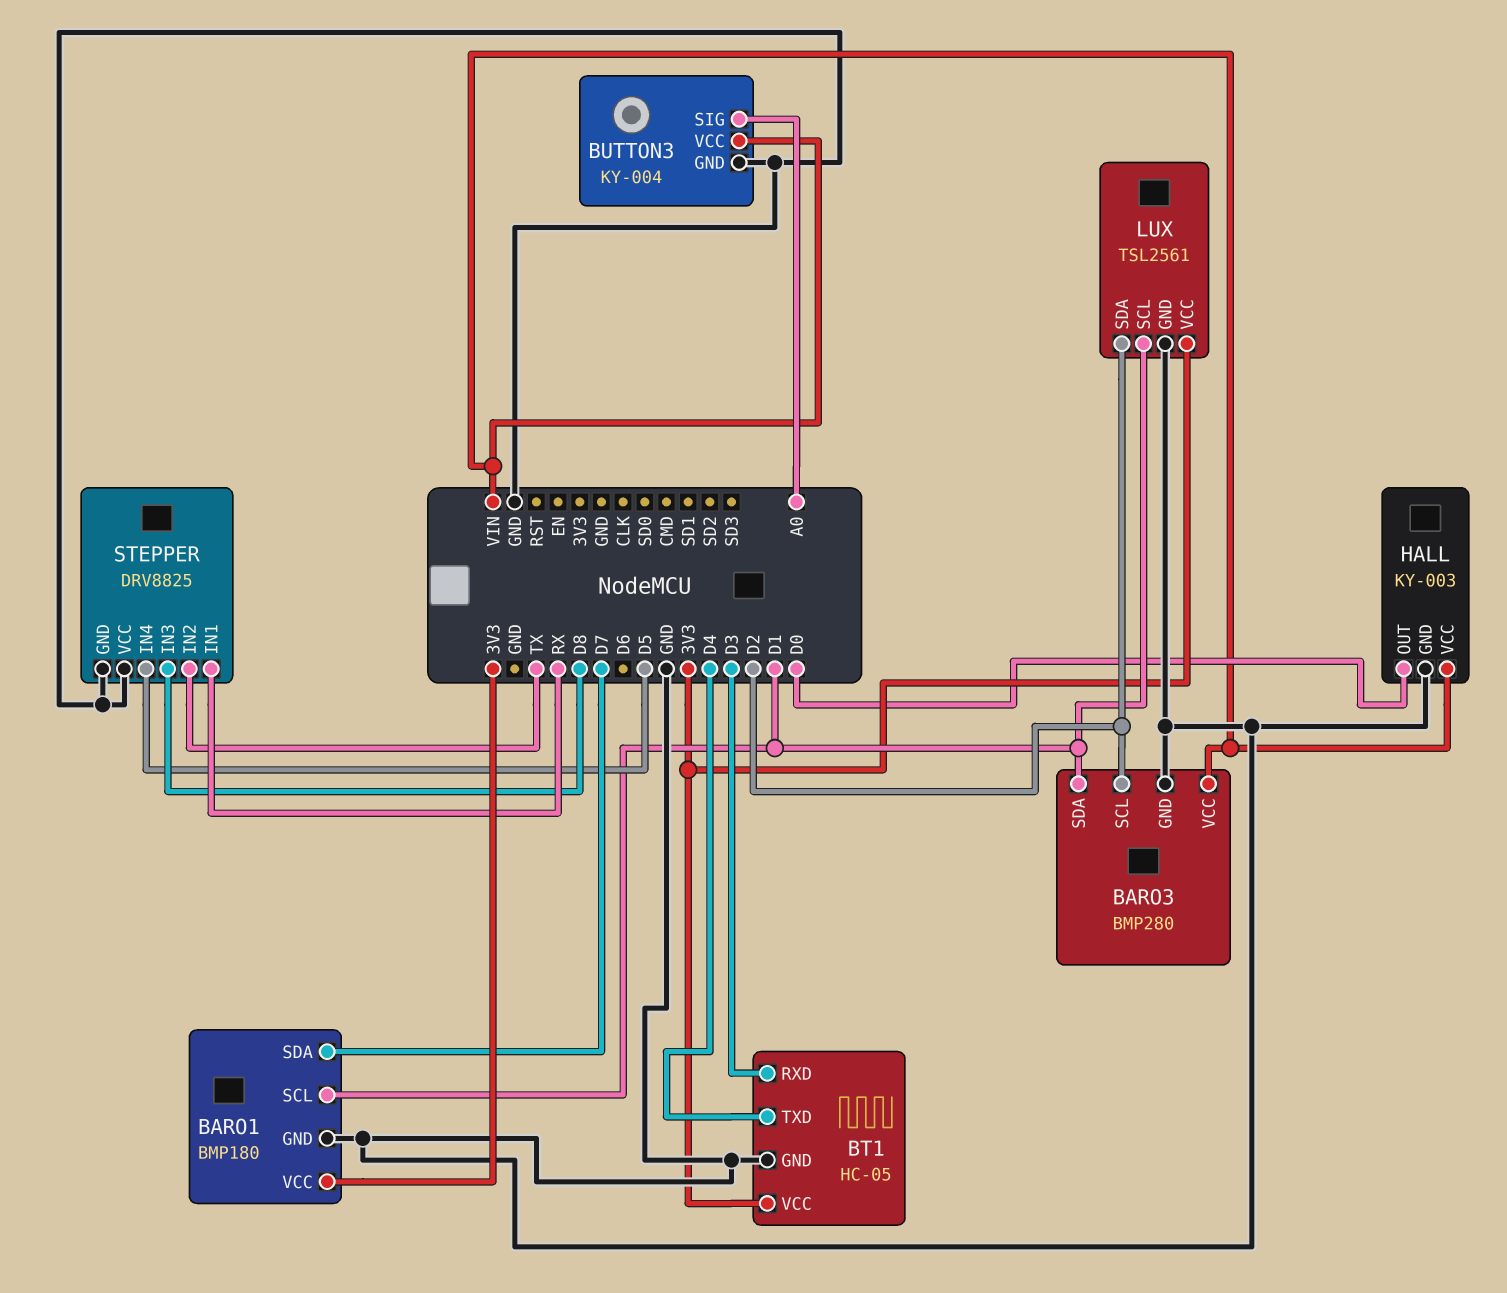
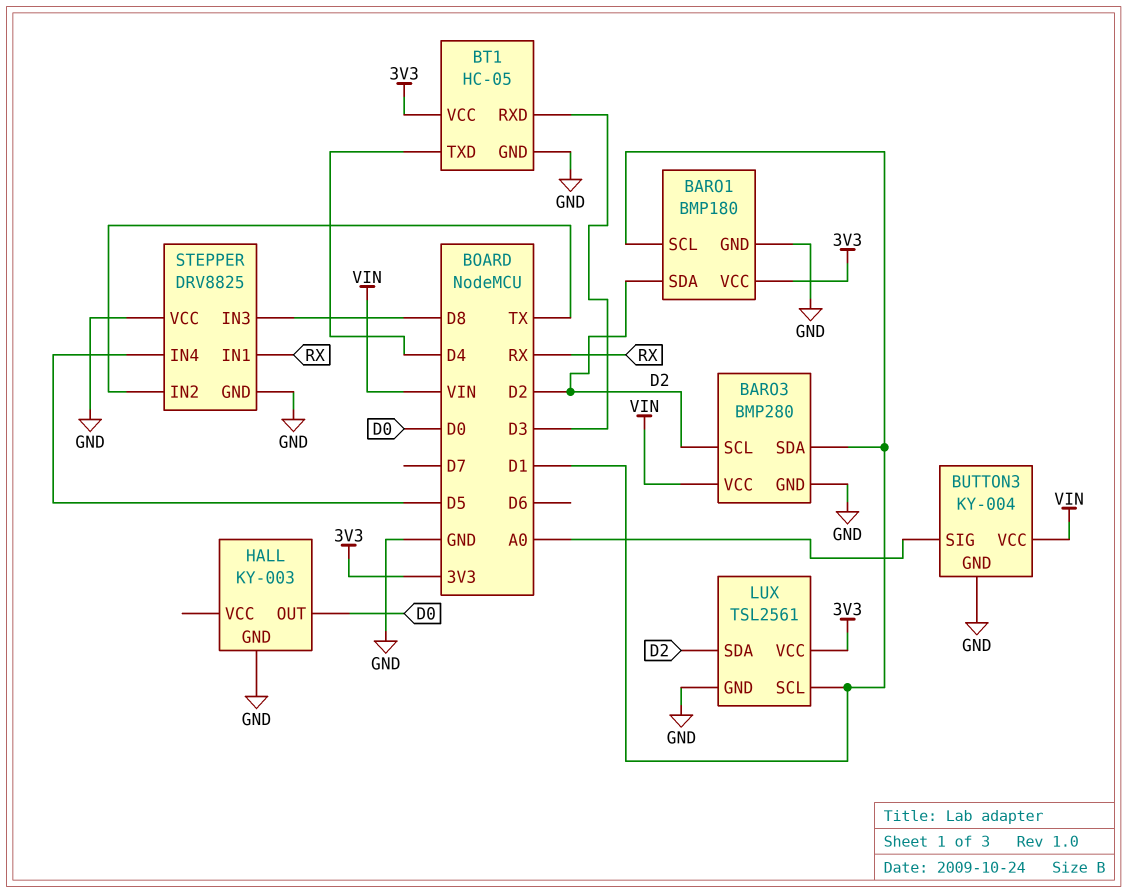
BARO1 pin SDA: D7 -> D2
HALL pin VCC: VIN -> none

